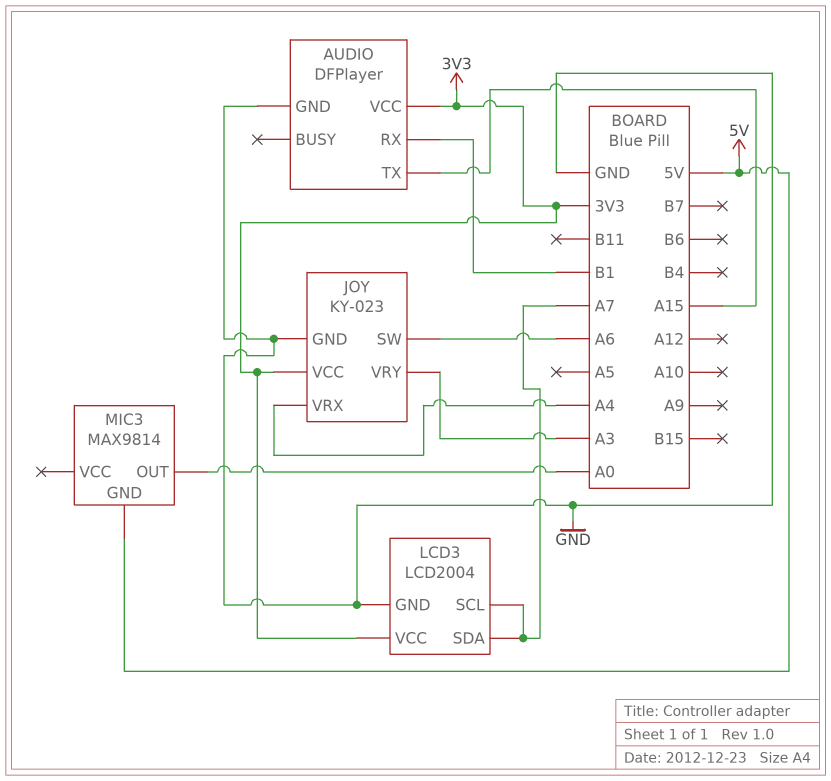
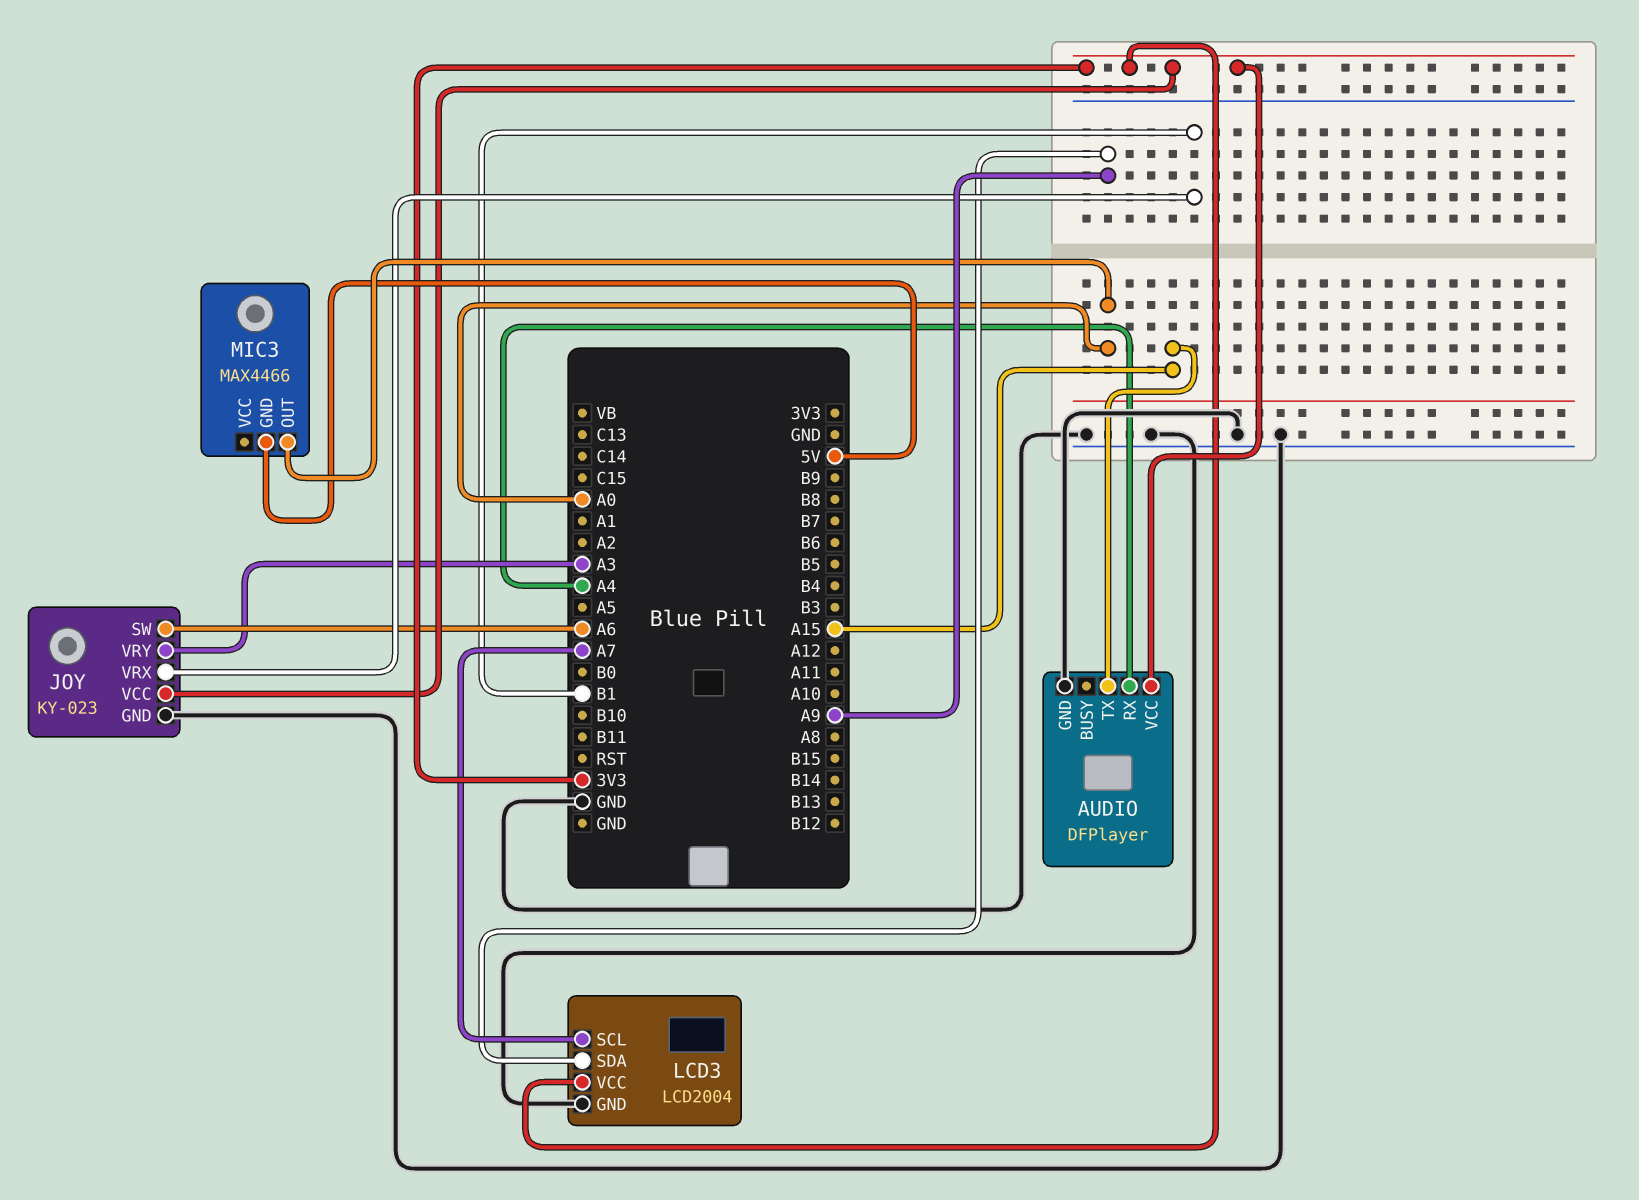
AUDIO pin RX: B1 -> A4
JOY pin VRX: A4 -> B1
LCD3 pin SDA: A7 -> A9
MIC3: MAX9814 -> MAX4466

